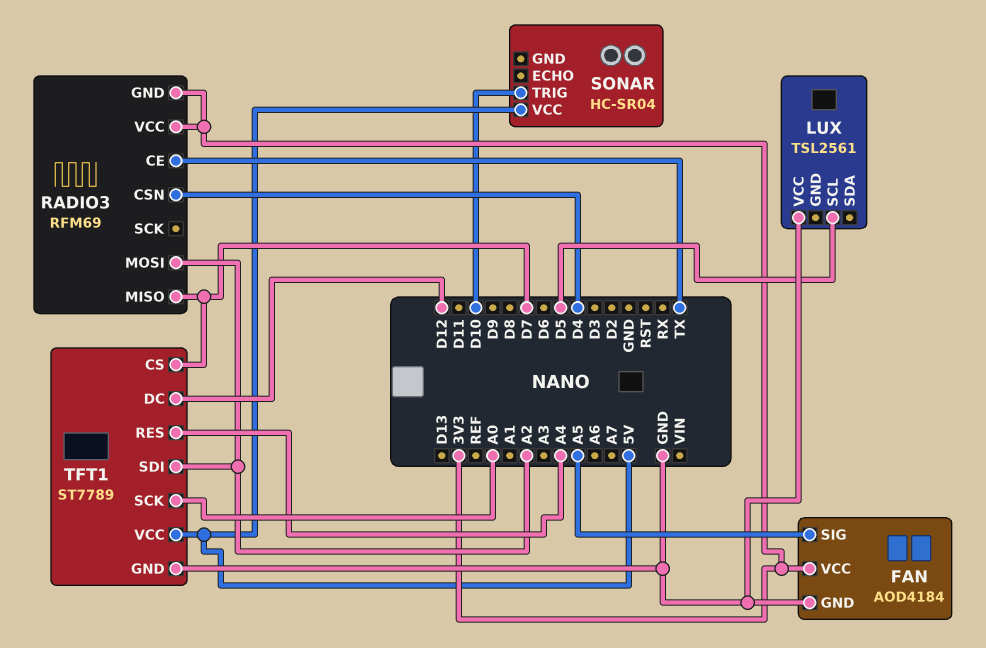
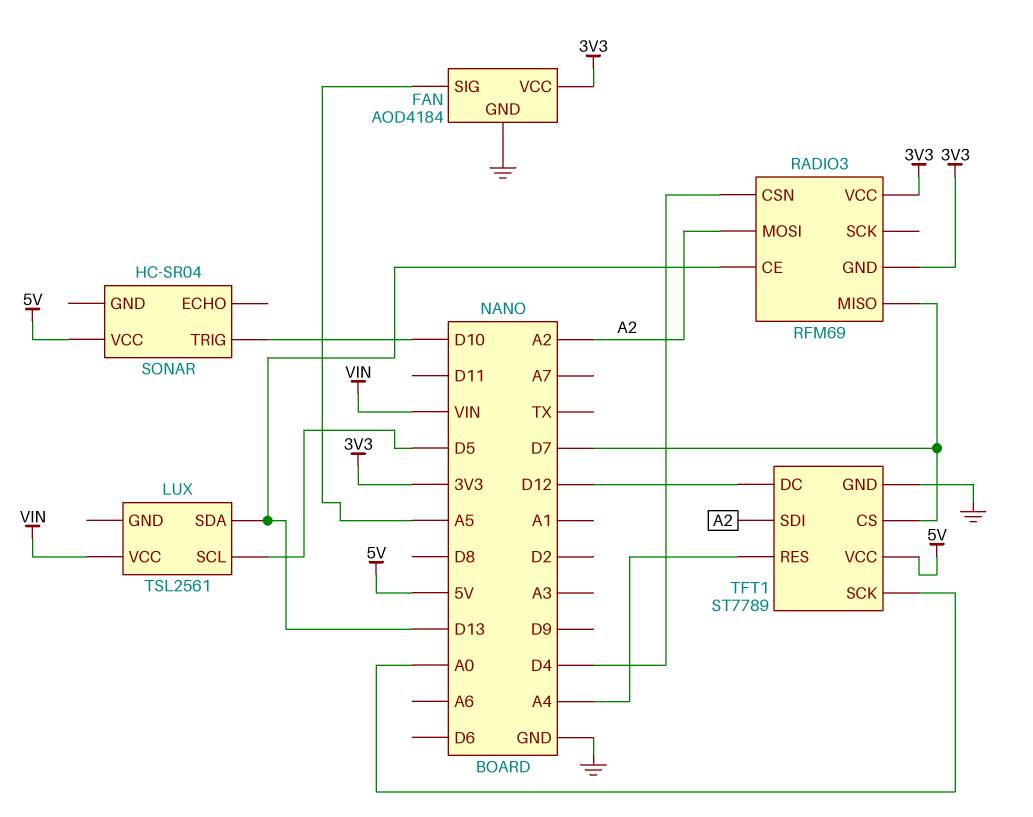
LUX pin SDA: none -> D13
LUX pin VCC: GND -> VIN
RADIO3 pin CE: TX -> D13

